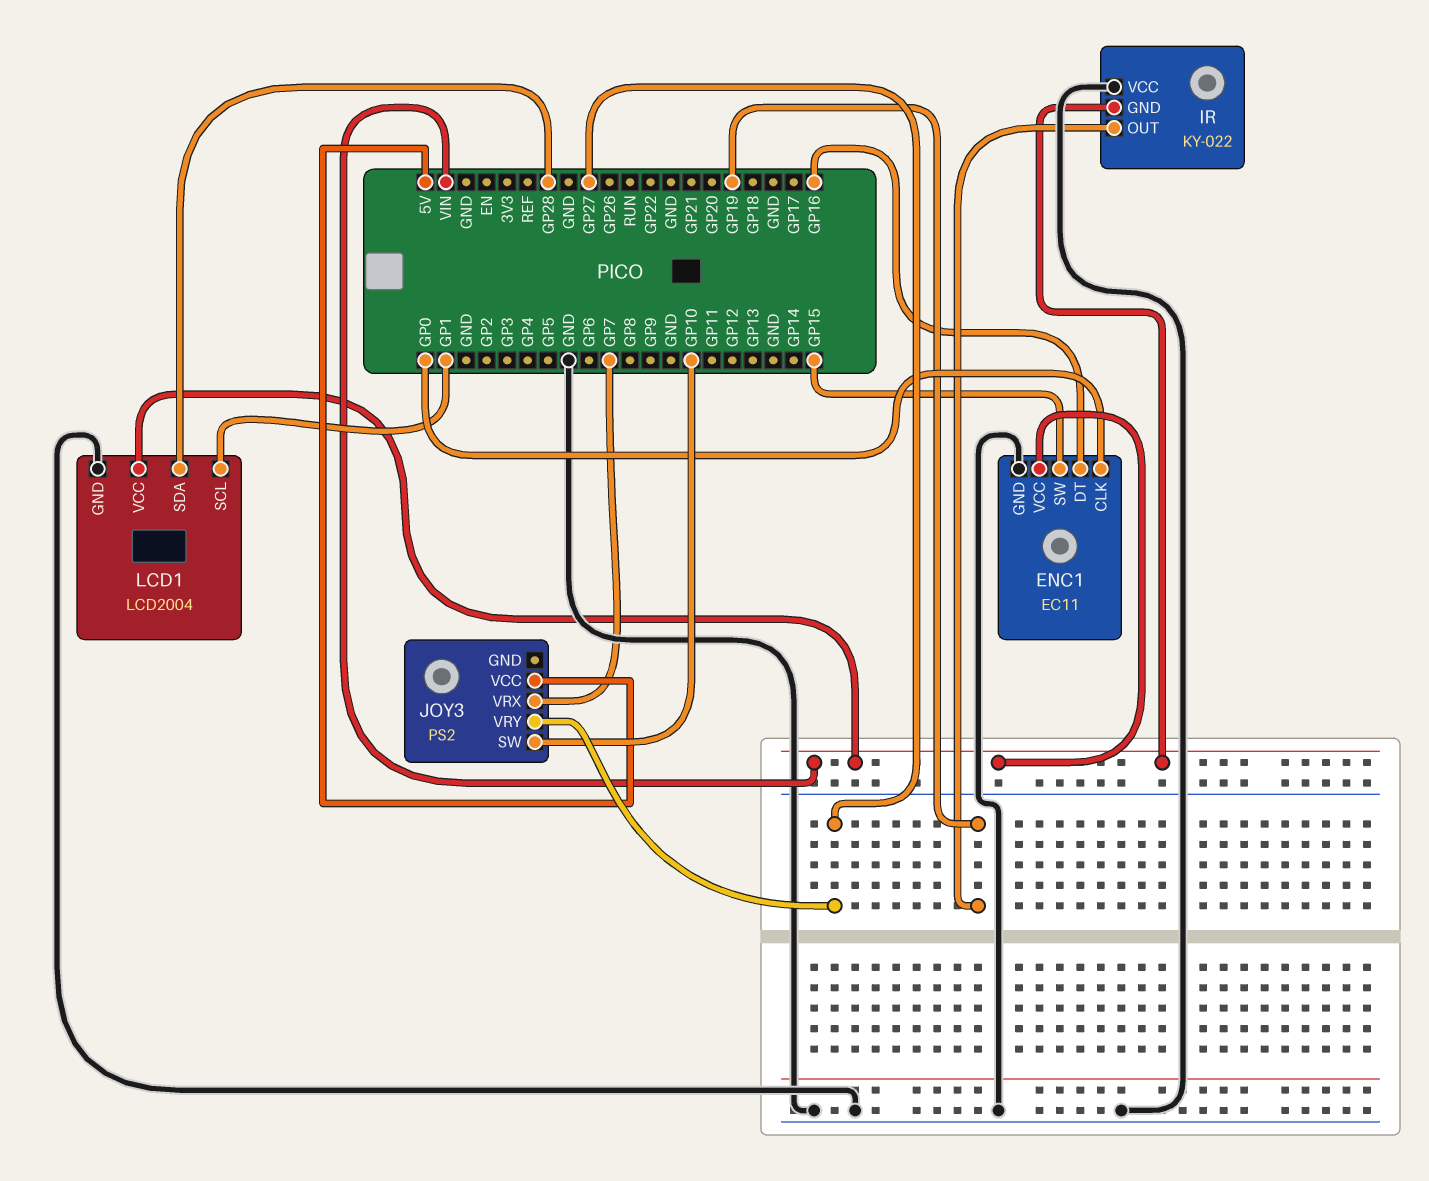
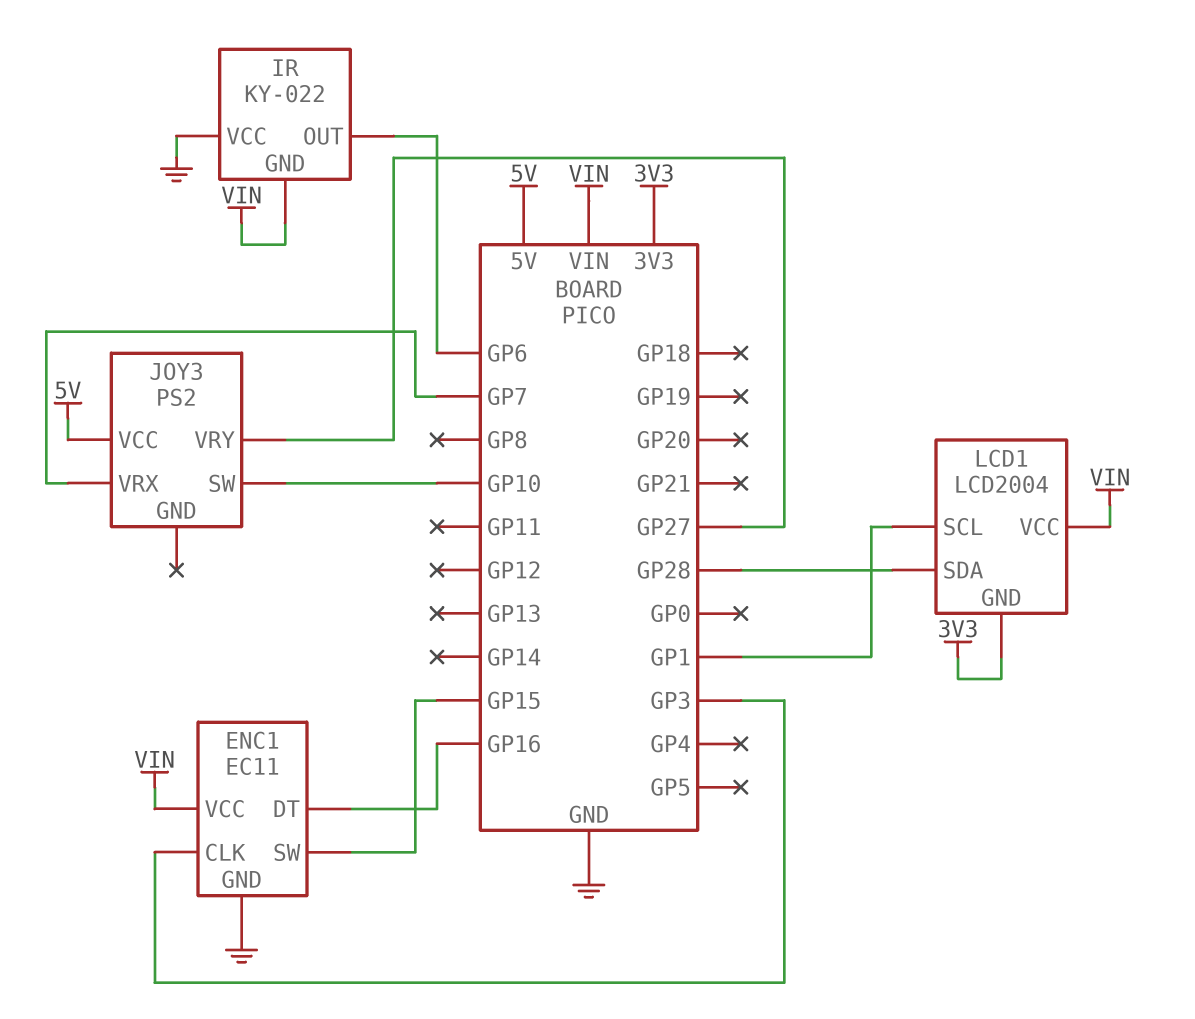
ENC1 pin CLK: GP0 -> GP3
IR pin OUT: GP19 -> GP6
LCD1 pin GND: GND -> 3V3

